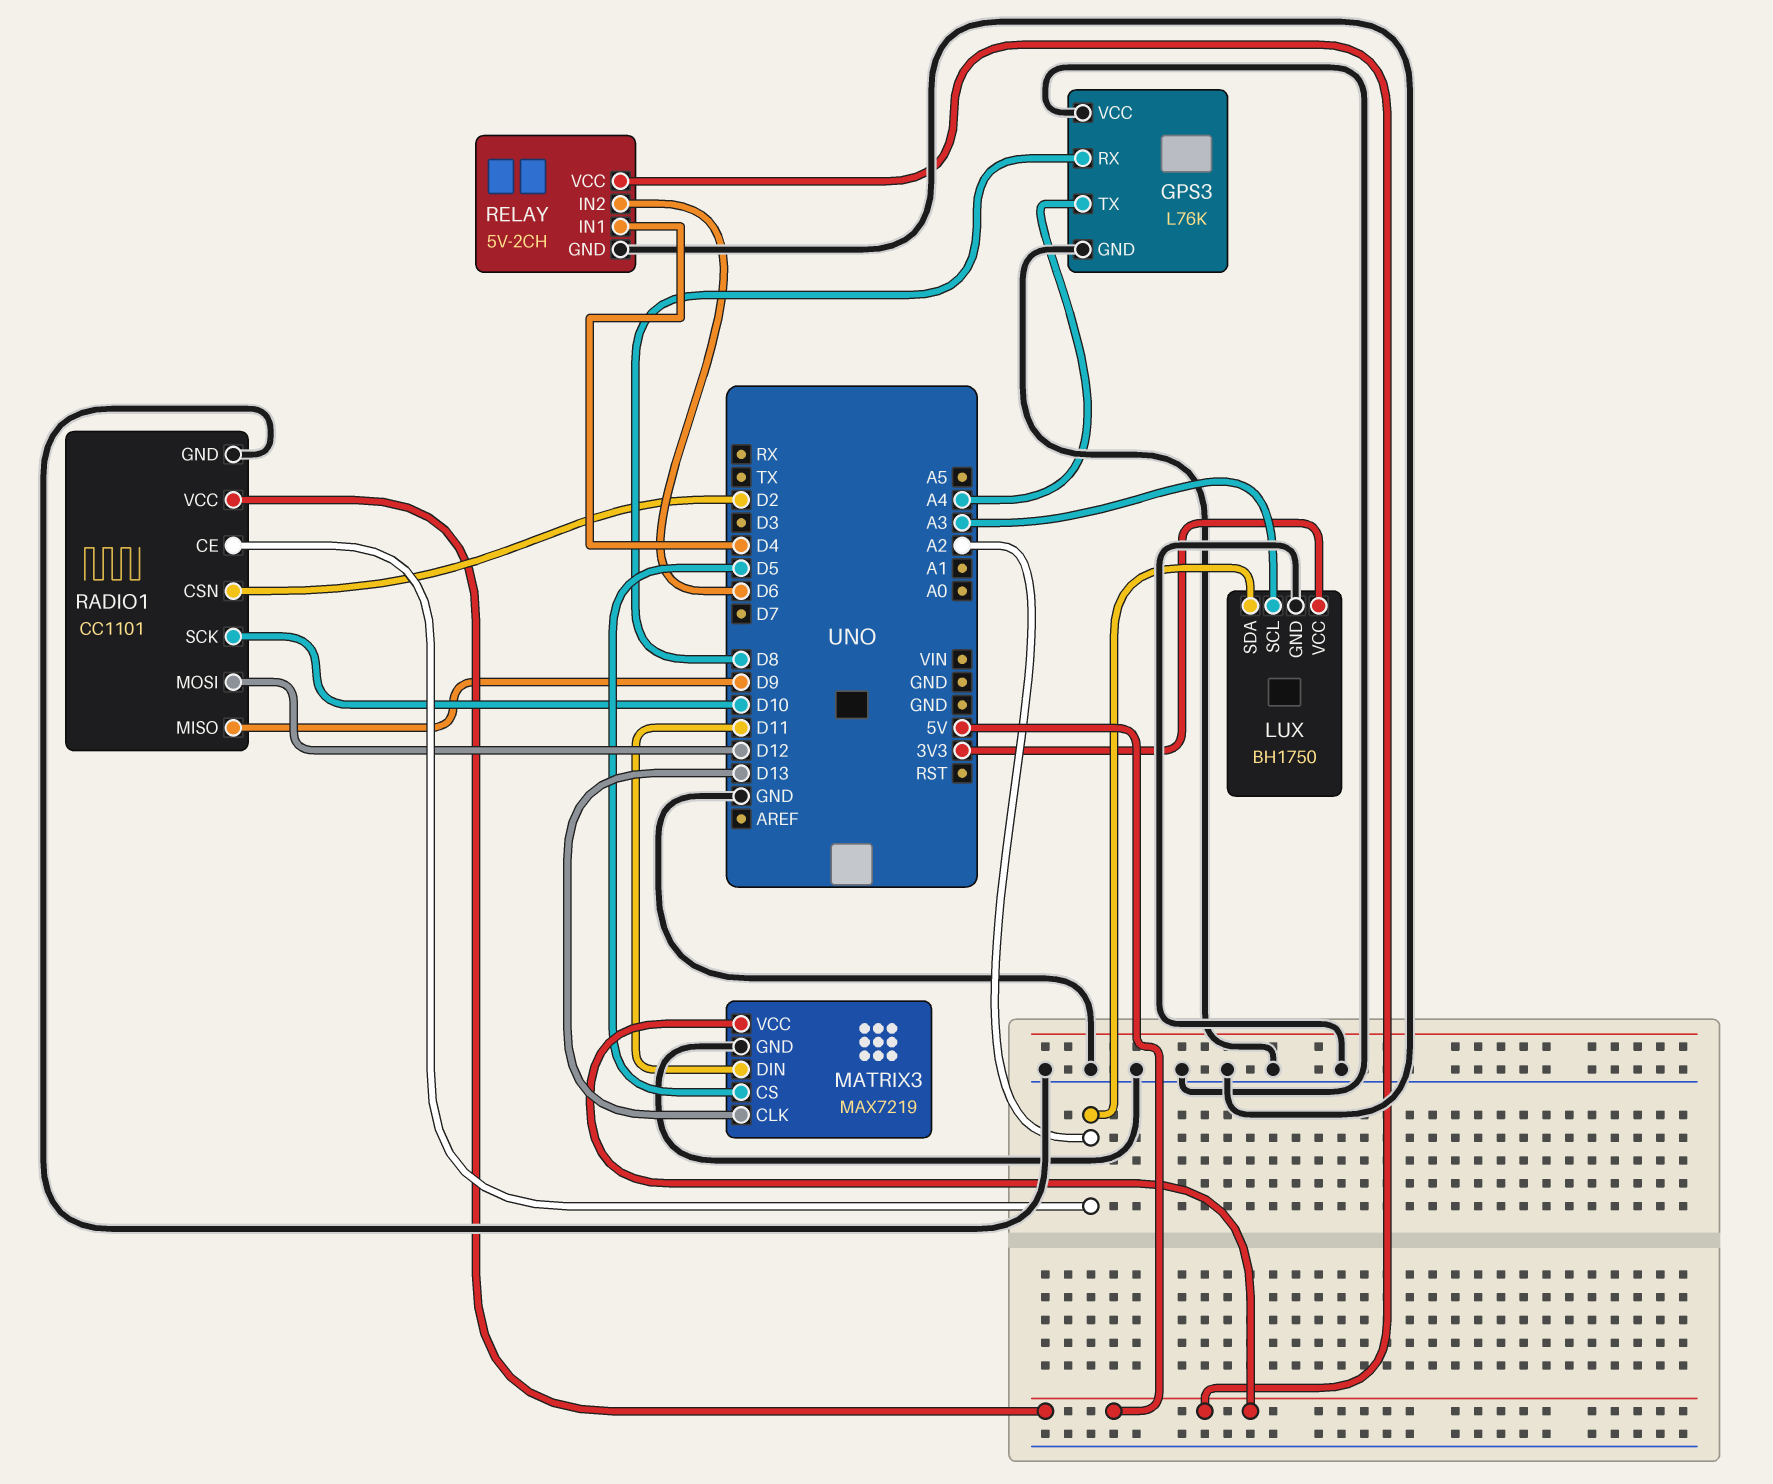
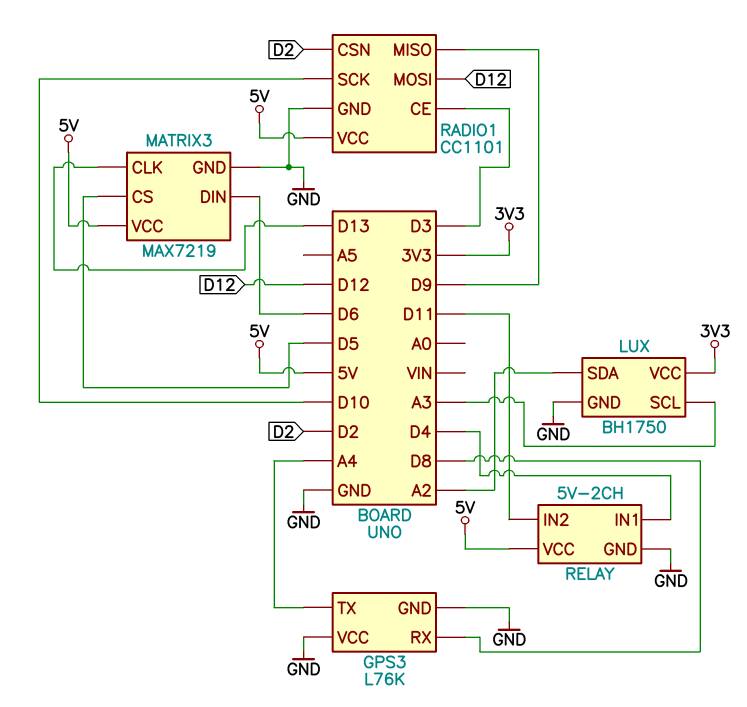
MATRIX3 pin DIN: D11 -> D6
RADIO1 pin CE: A2 -> D3
RELAY pin IN2: D6 -> D11

